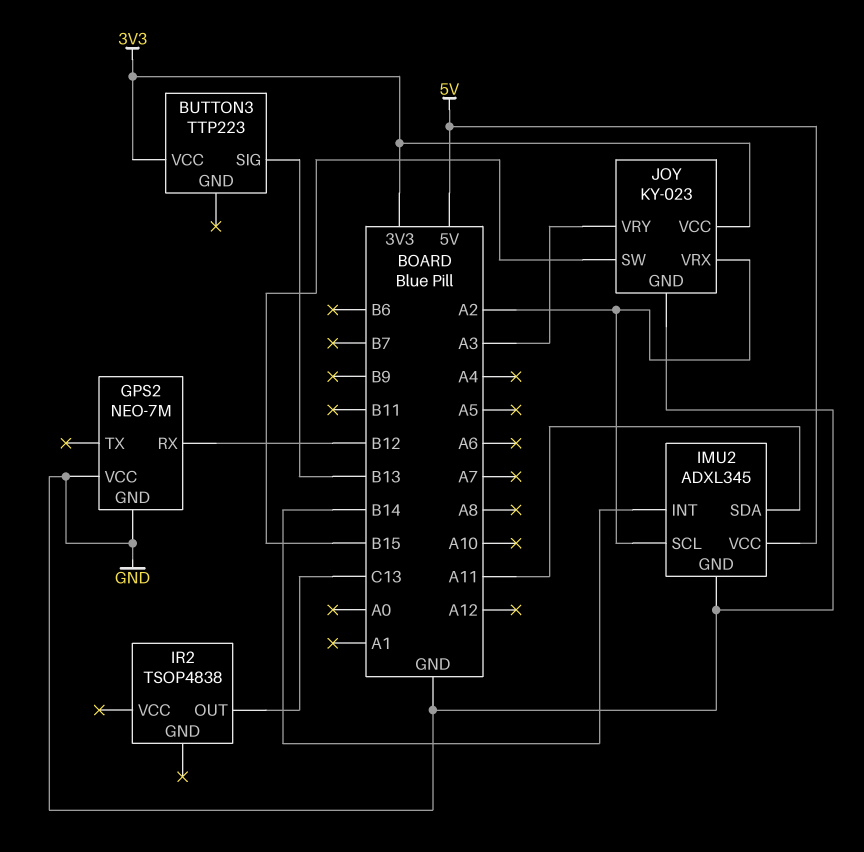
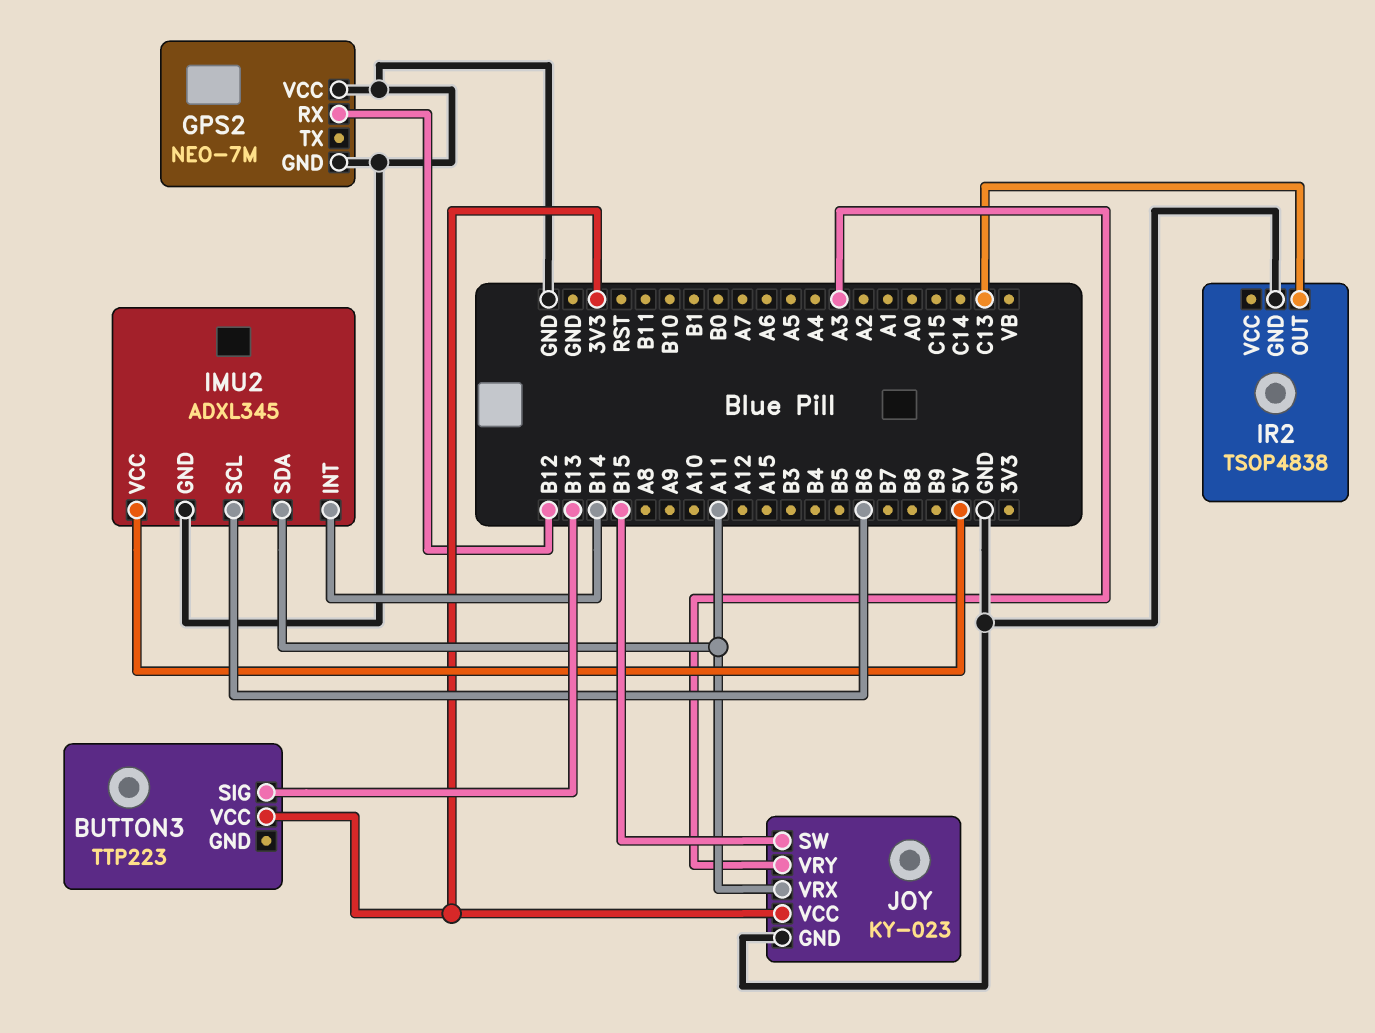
IMU2 pin SCL: A2 -> B6
IR2 pin GND: none -> GND
JOY pin VRX: A2 -> A11

